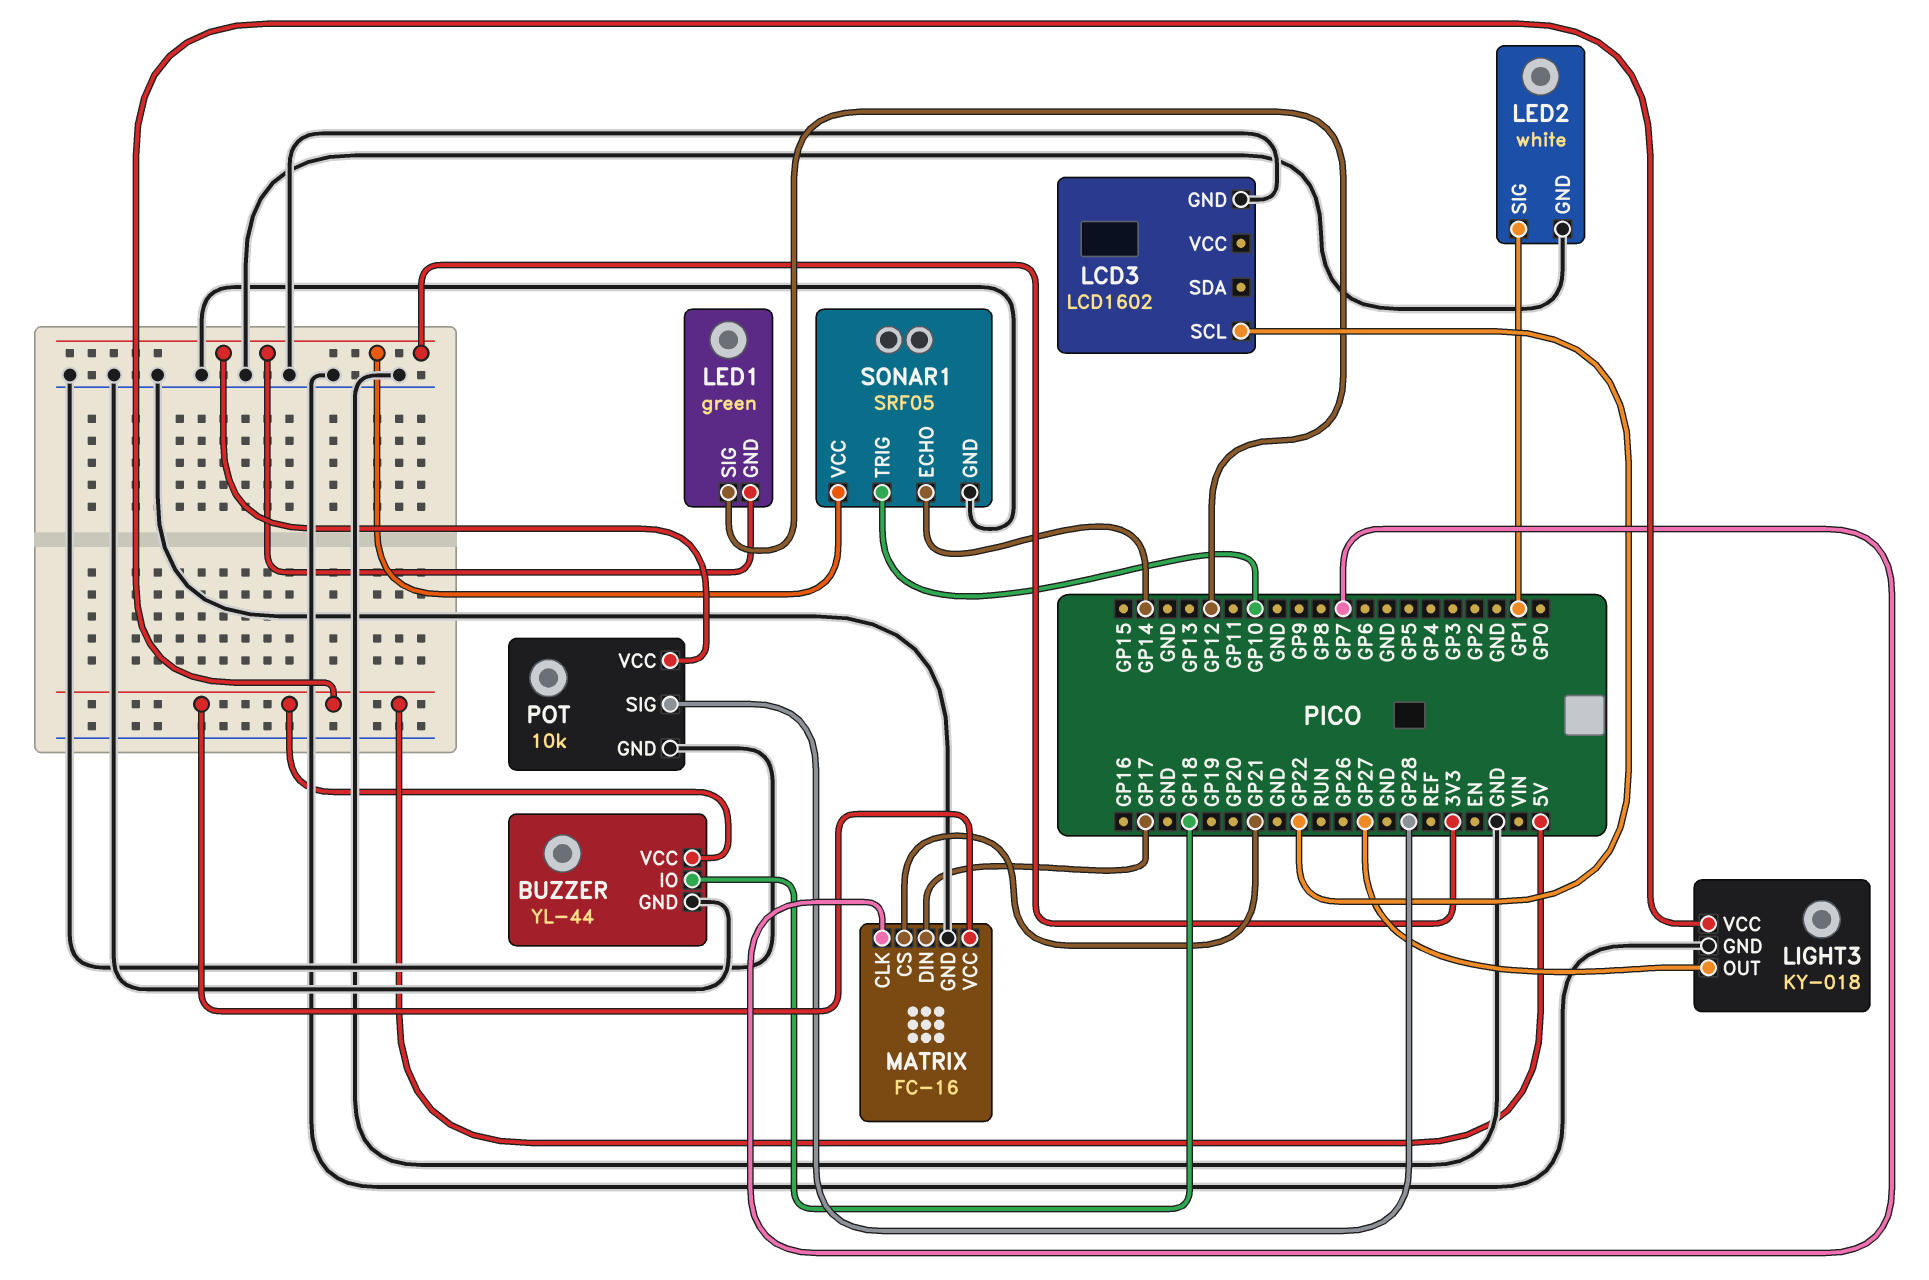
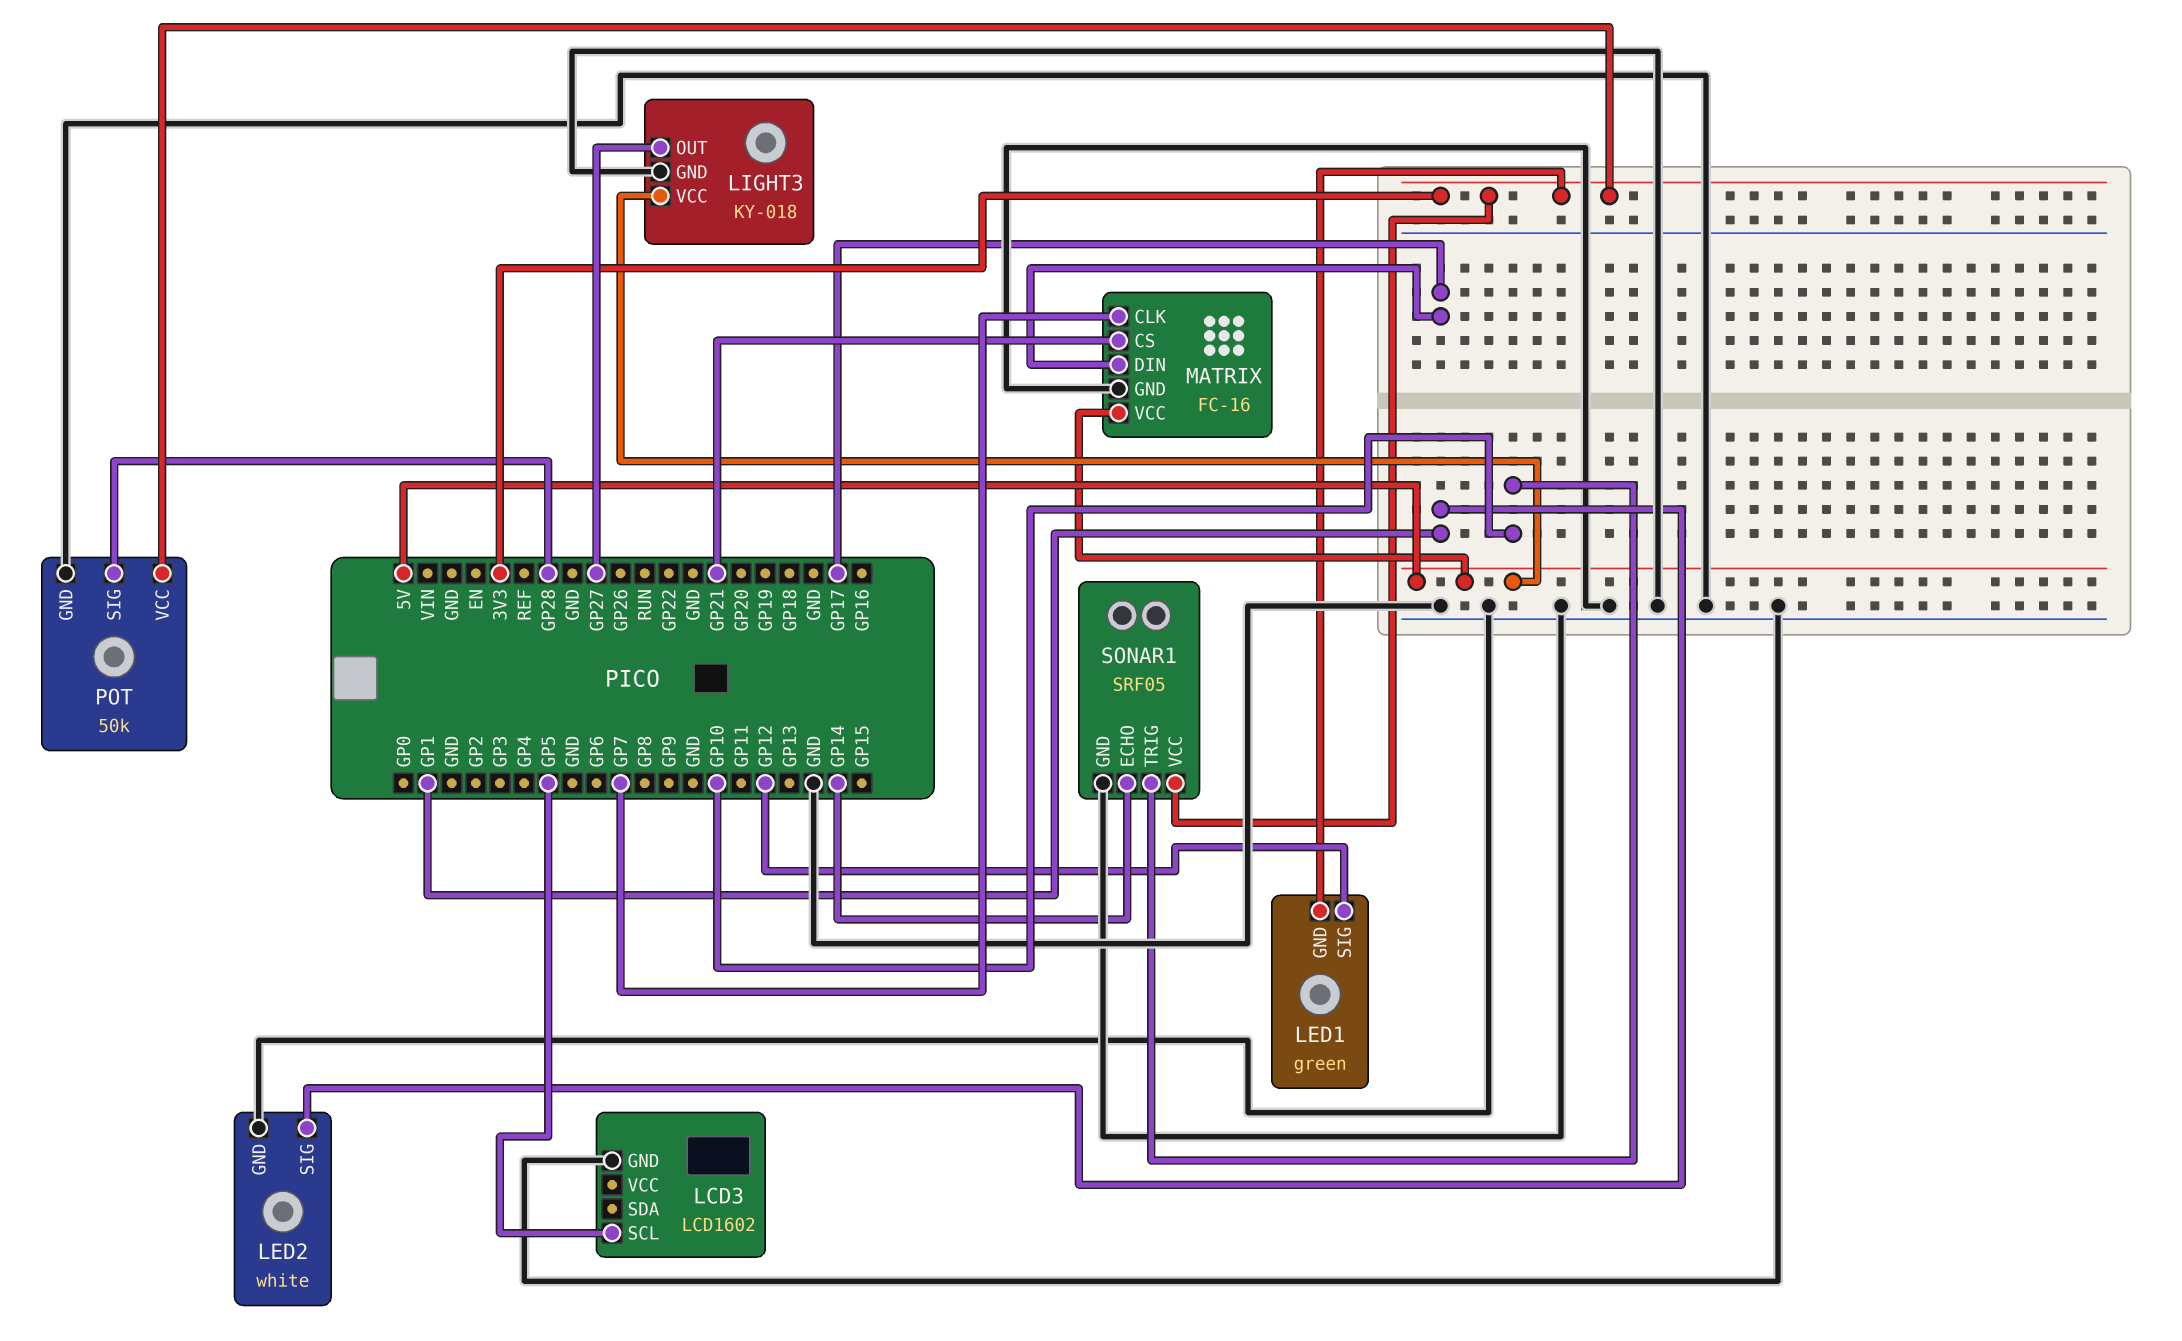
BUZZER: YL-44 -> none
BUZZER pin GND: GND -> none
BUZZER pin IO: GP18 -> none
BUZZER pin VCC: 5V -> none
LCD3 pin SCL: GP22 -> GP5
POT: 10k -> 50k

